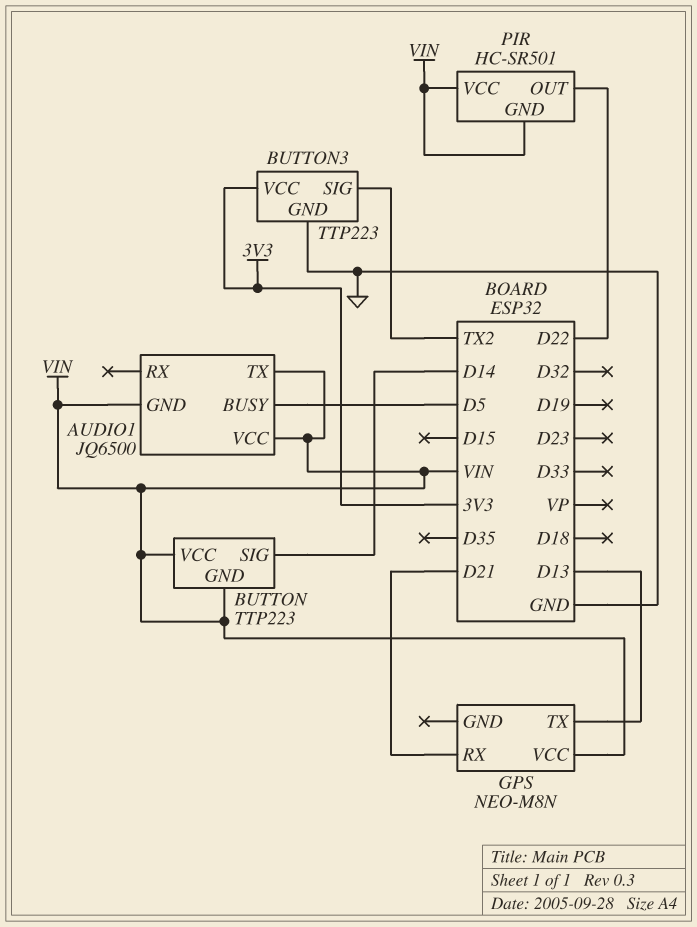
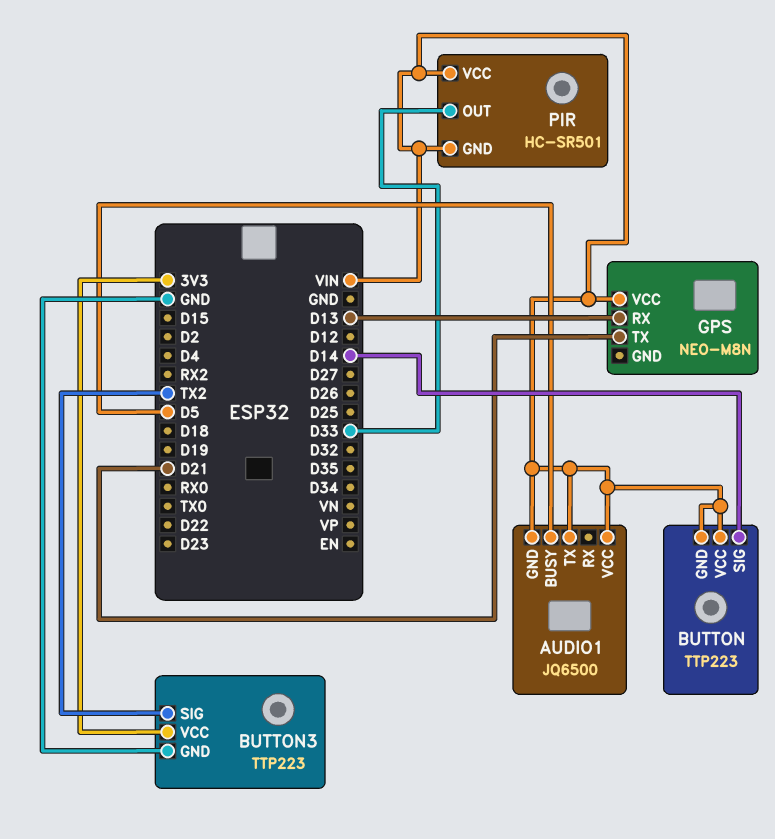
GPS pin RX: D21 -> D13
GPS pin TX: D13 -> D21
PIR pin OUT: D22 -> D33

